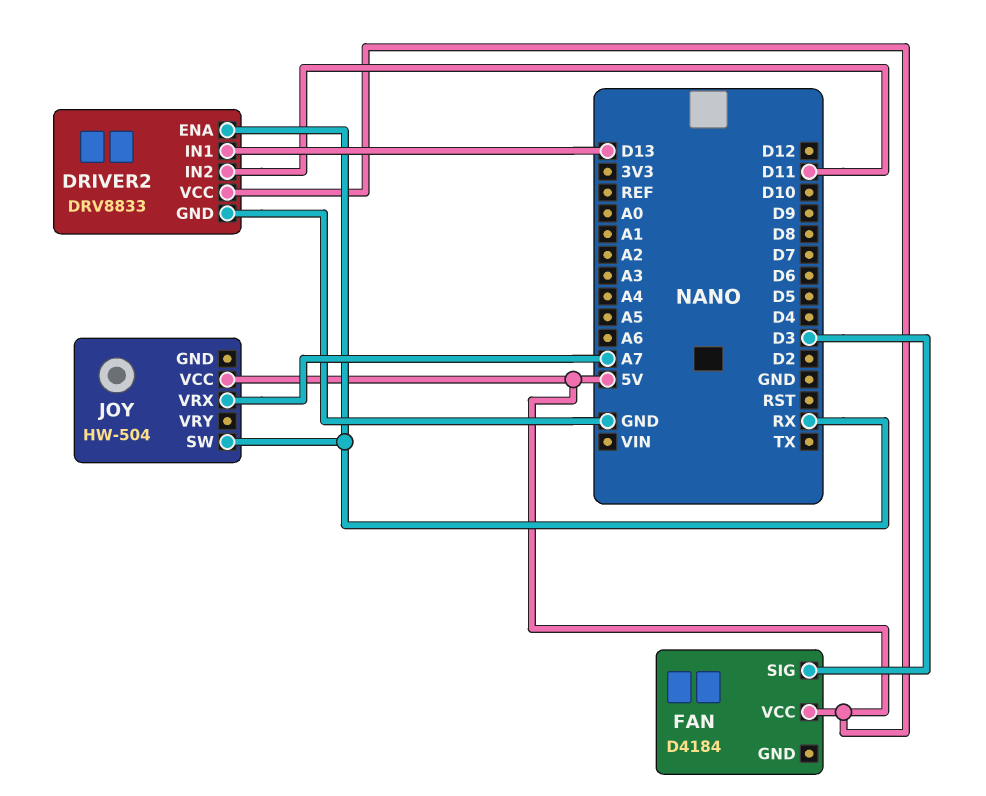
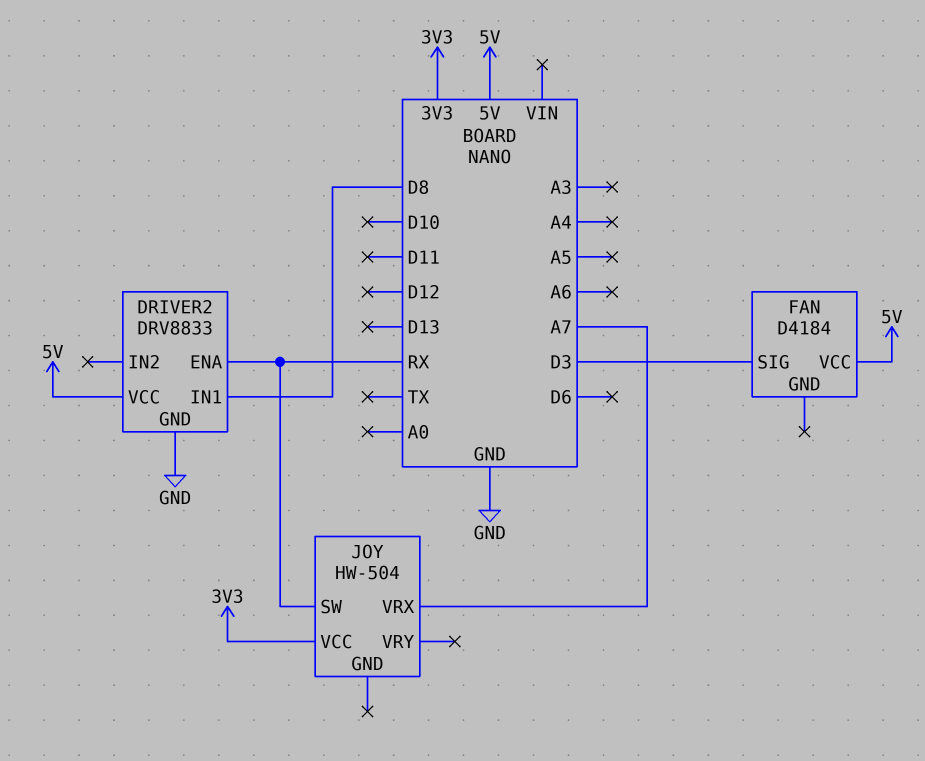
DRIVER2 pin IN1: D13 -> D8
DRIVER2 pin IN2: D11 -> none
JOY pin VCC: 5V -> 3V3

